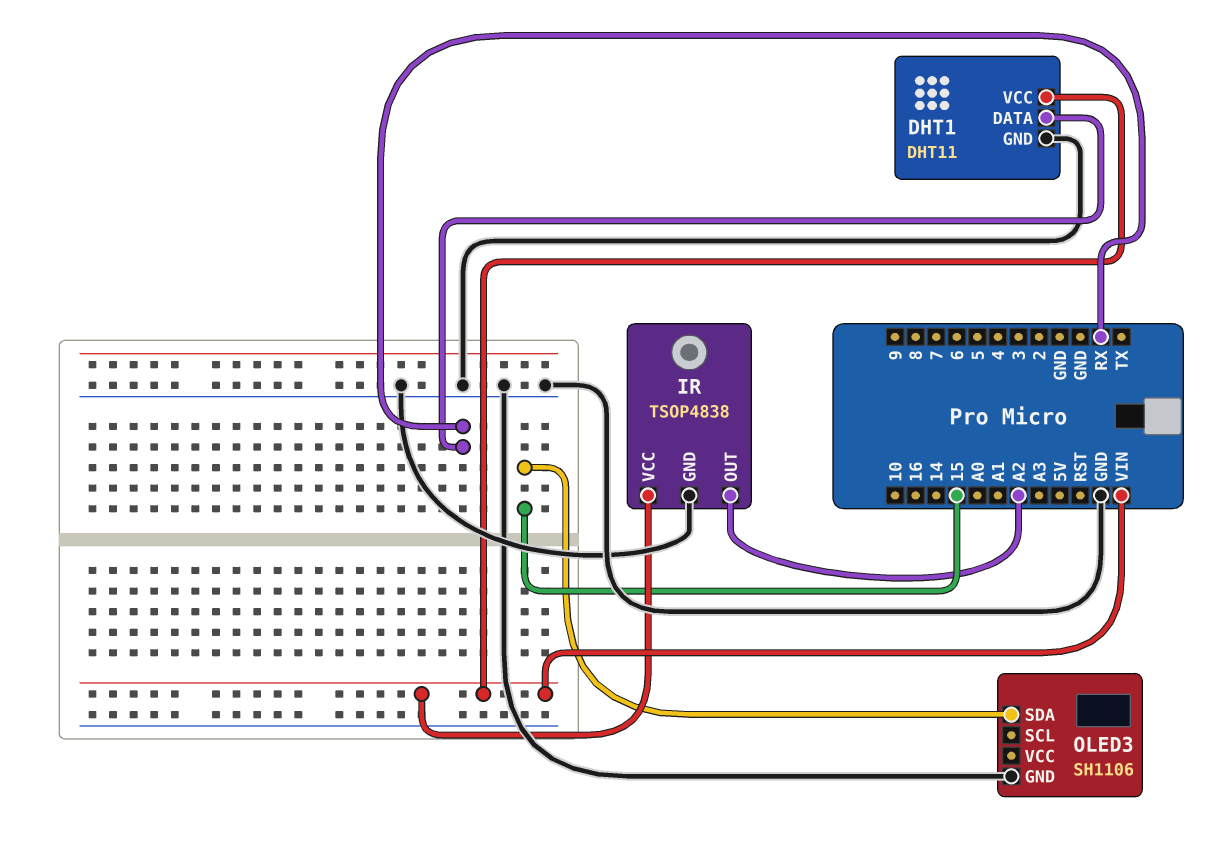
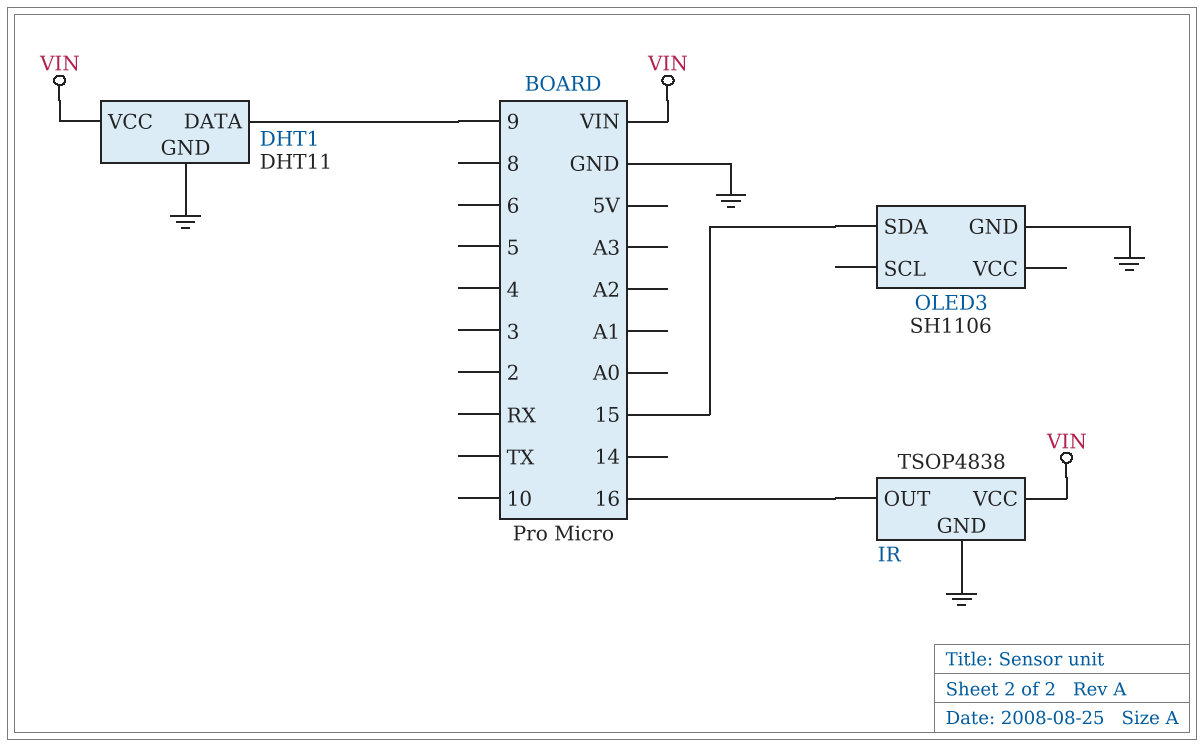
DHT1 pin DATA: RX -> 9
IR pin OUT: A2 -> 16

